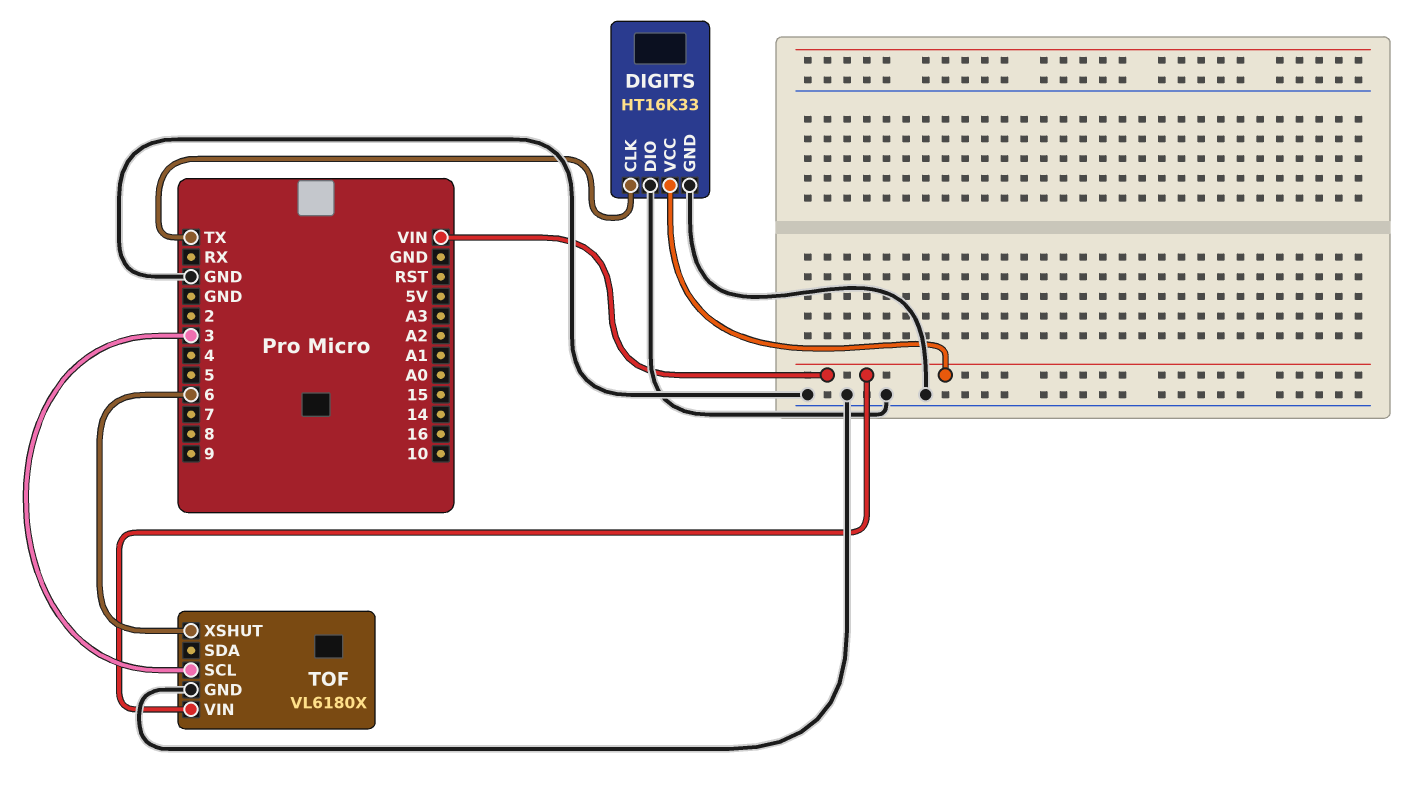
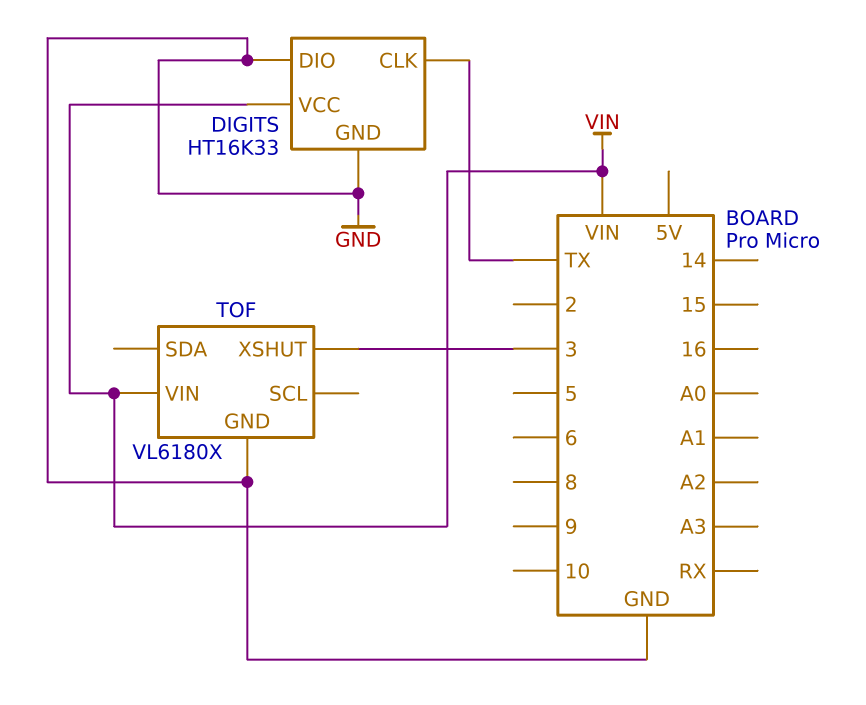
TOF pin SCL: 3 -> none
TOF pin XSHUT: 6 -> 3

